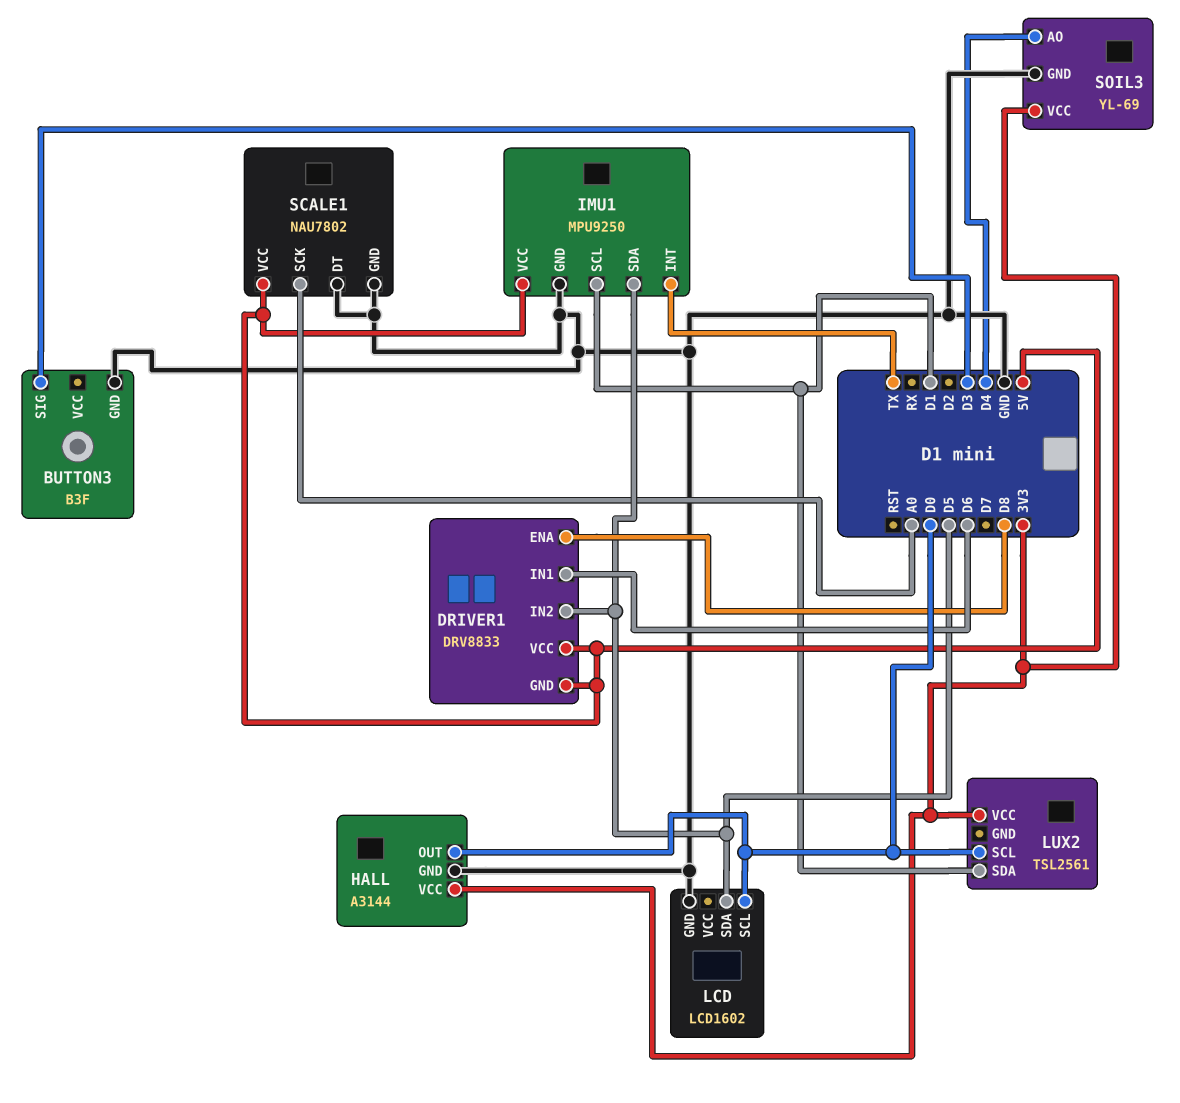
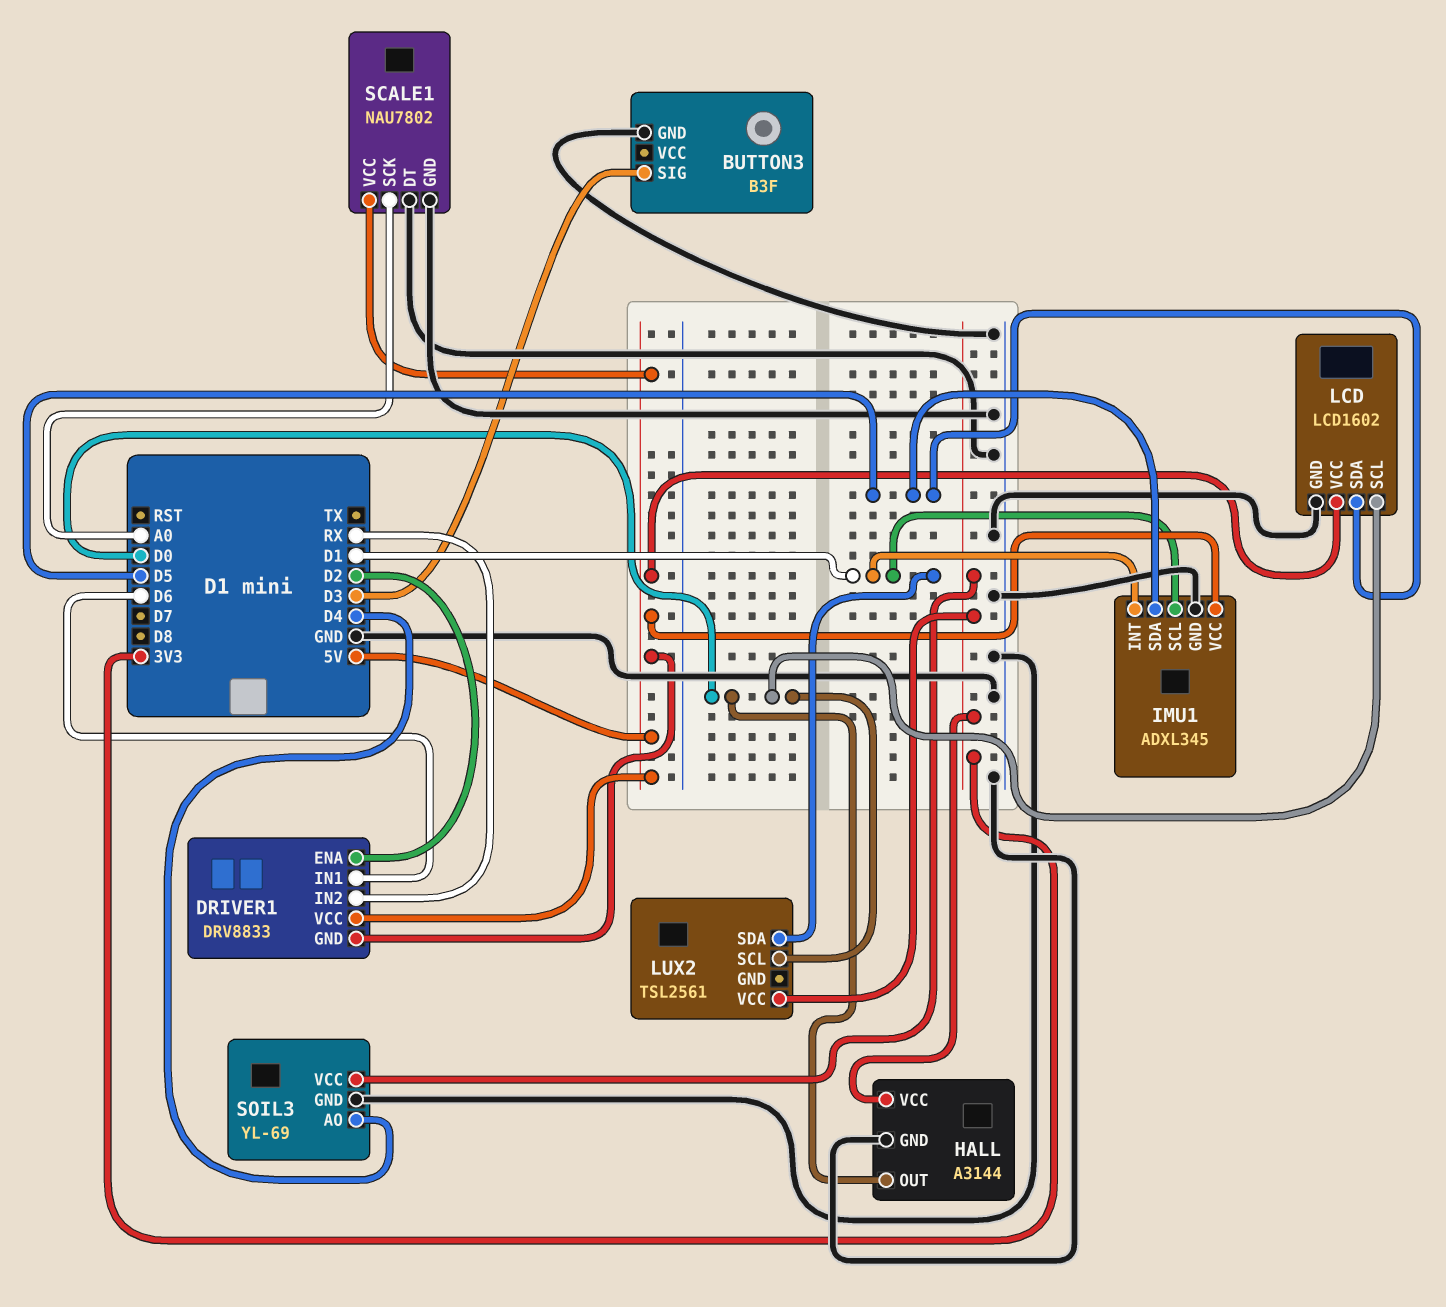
DRIVER1 pin ENA: D8 -> D2
DRIVER1 pin IN2: D5 -> RX
IMU1: MPU9250 -> ADXL345
IMU1 pin INT: TX -> D1
LCD pin VCC: none -> 5V

